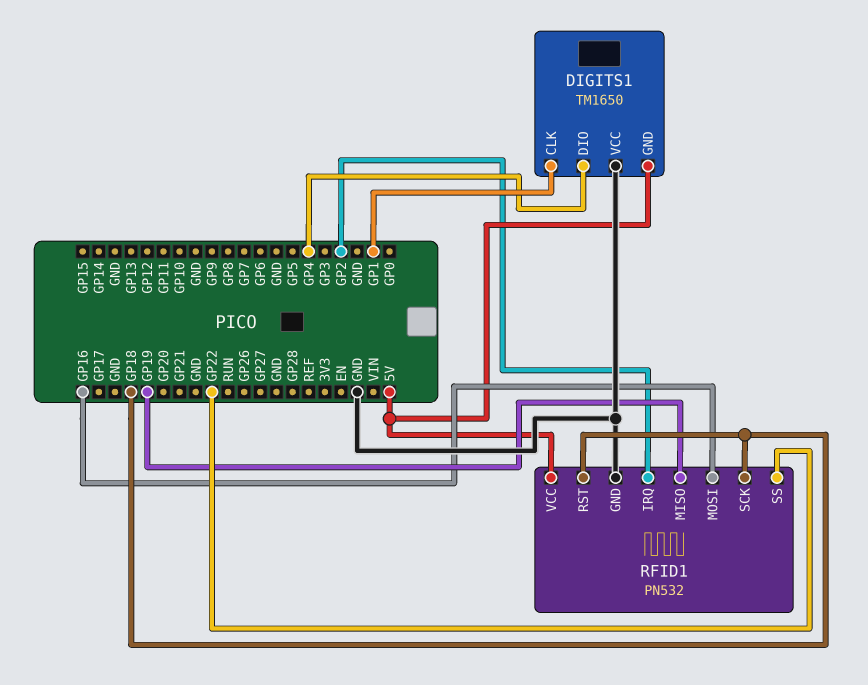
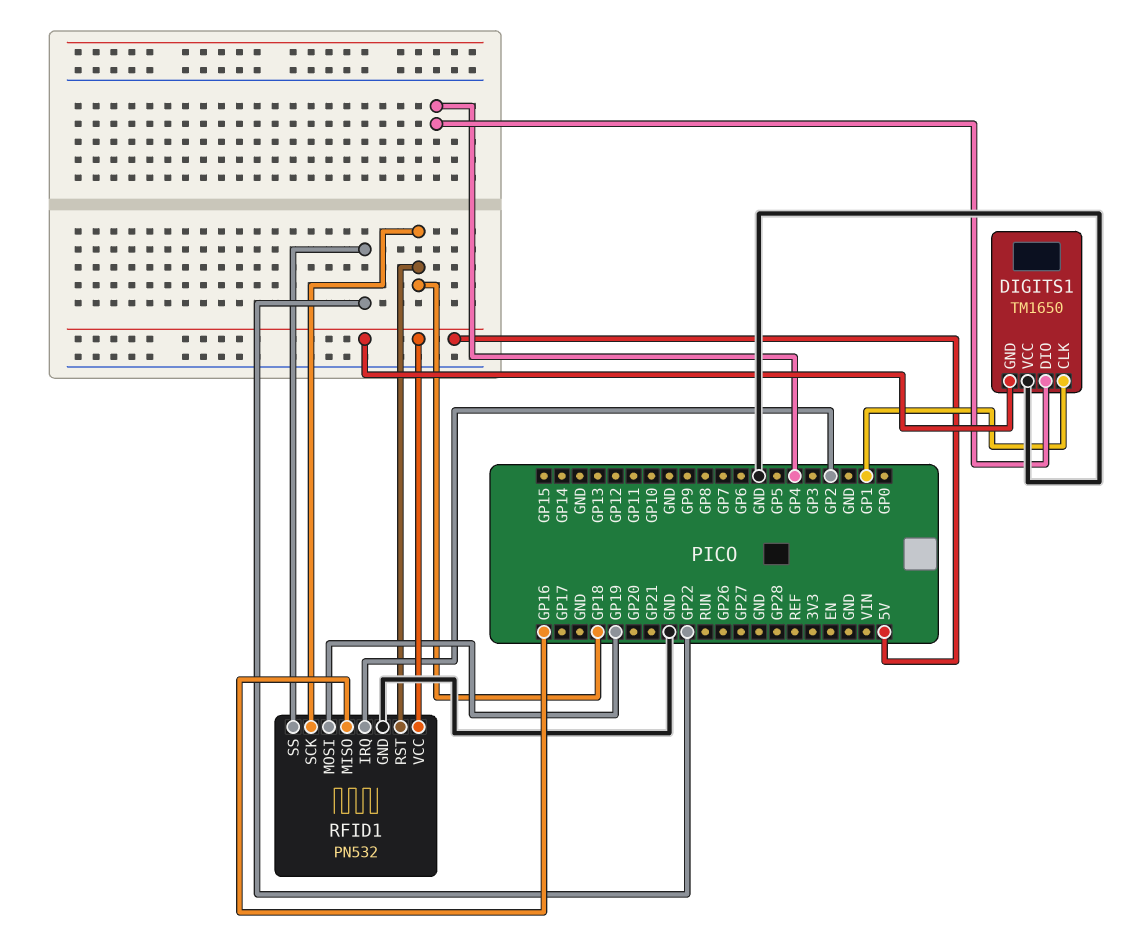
RFID1 pin MISO: GP19 -> GP16
RFID1 pin MOSI: GP16 -> GP19

